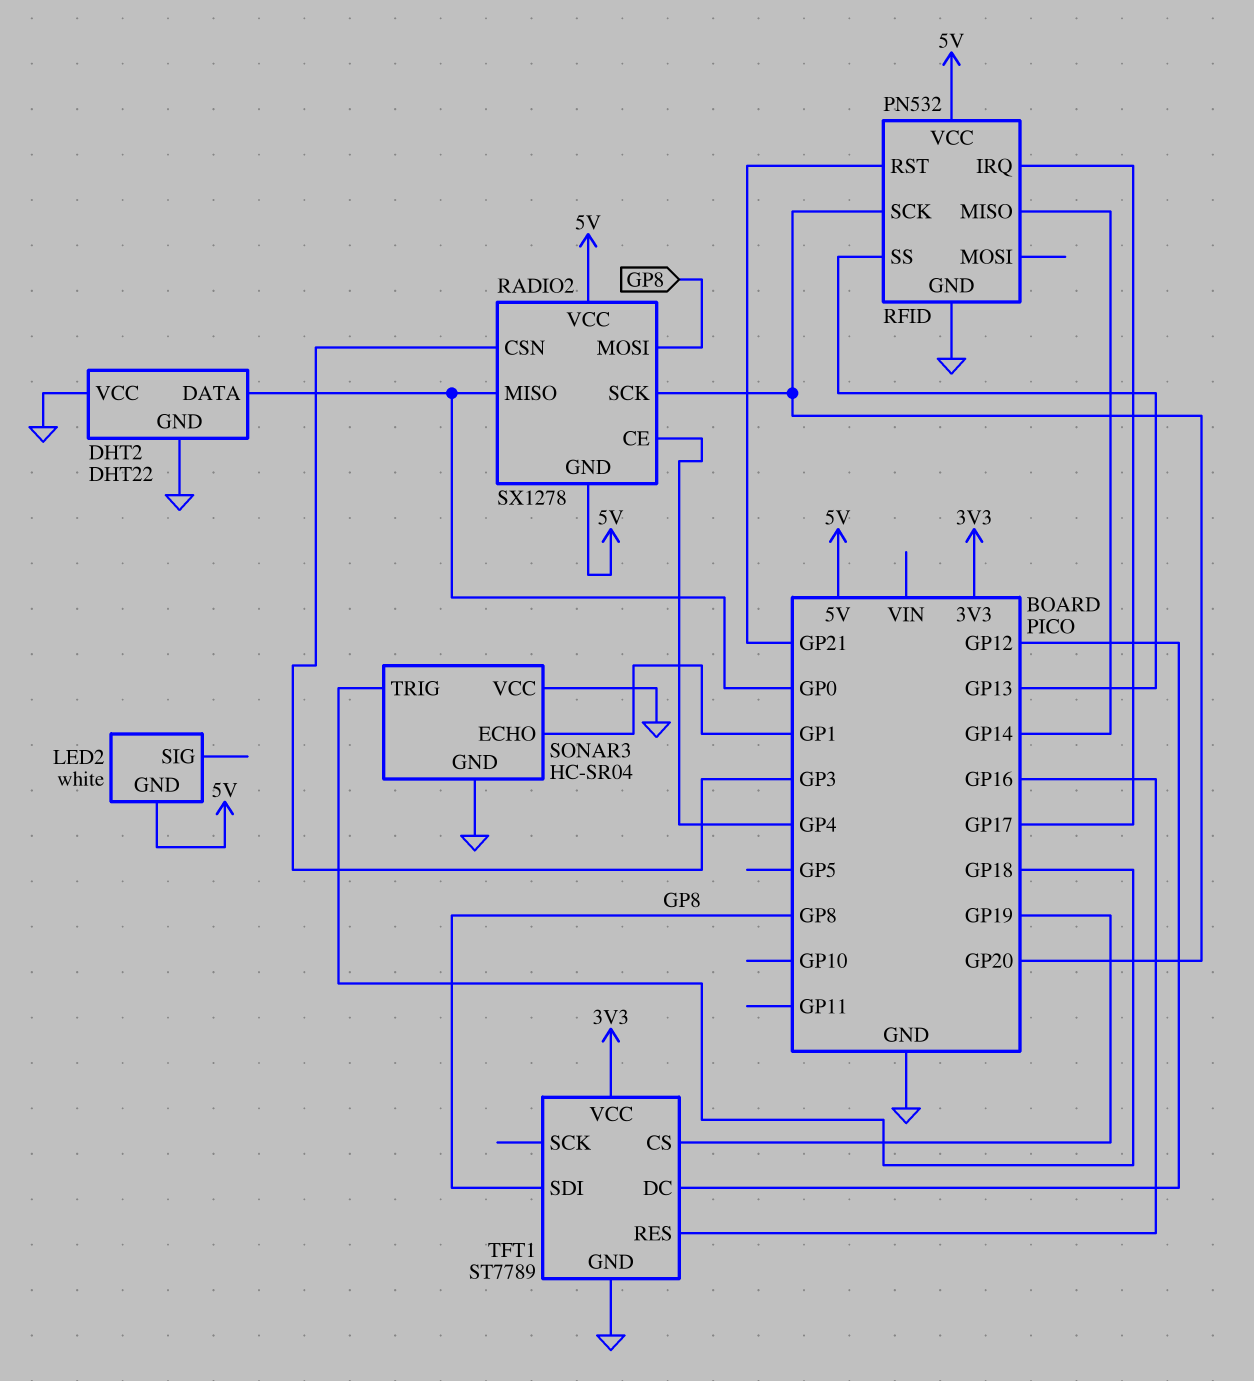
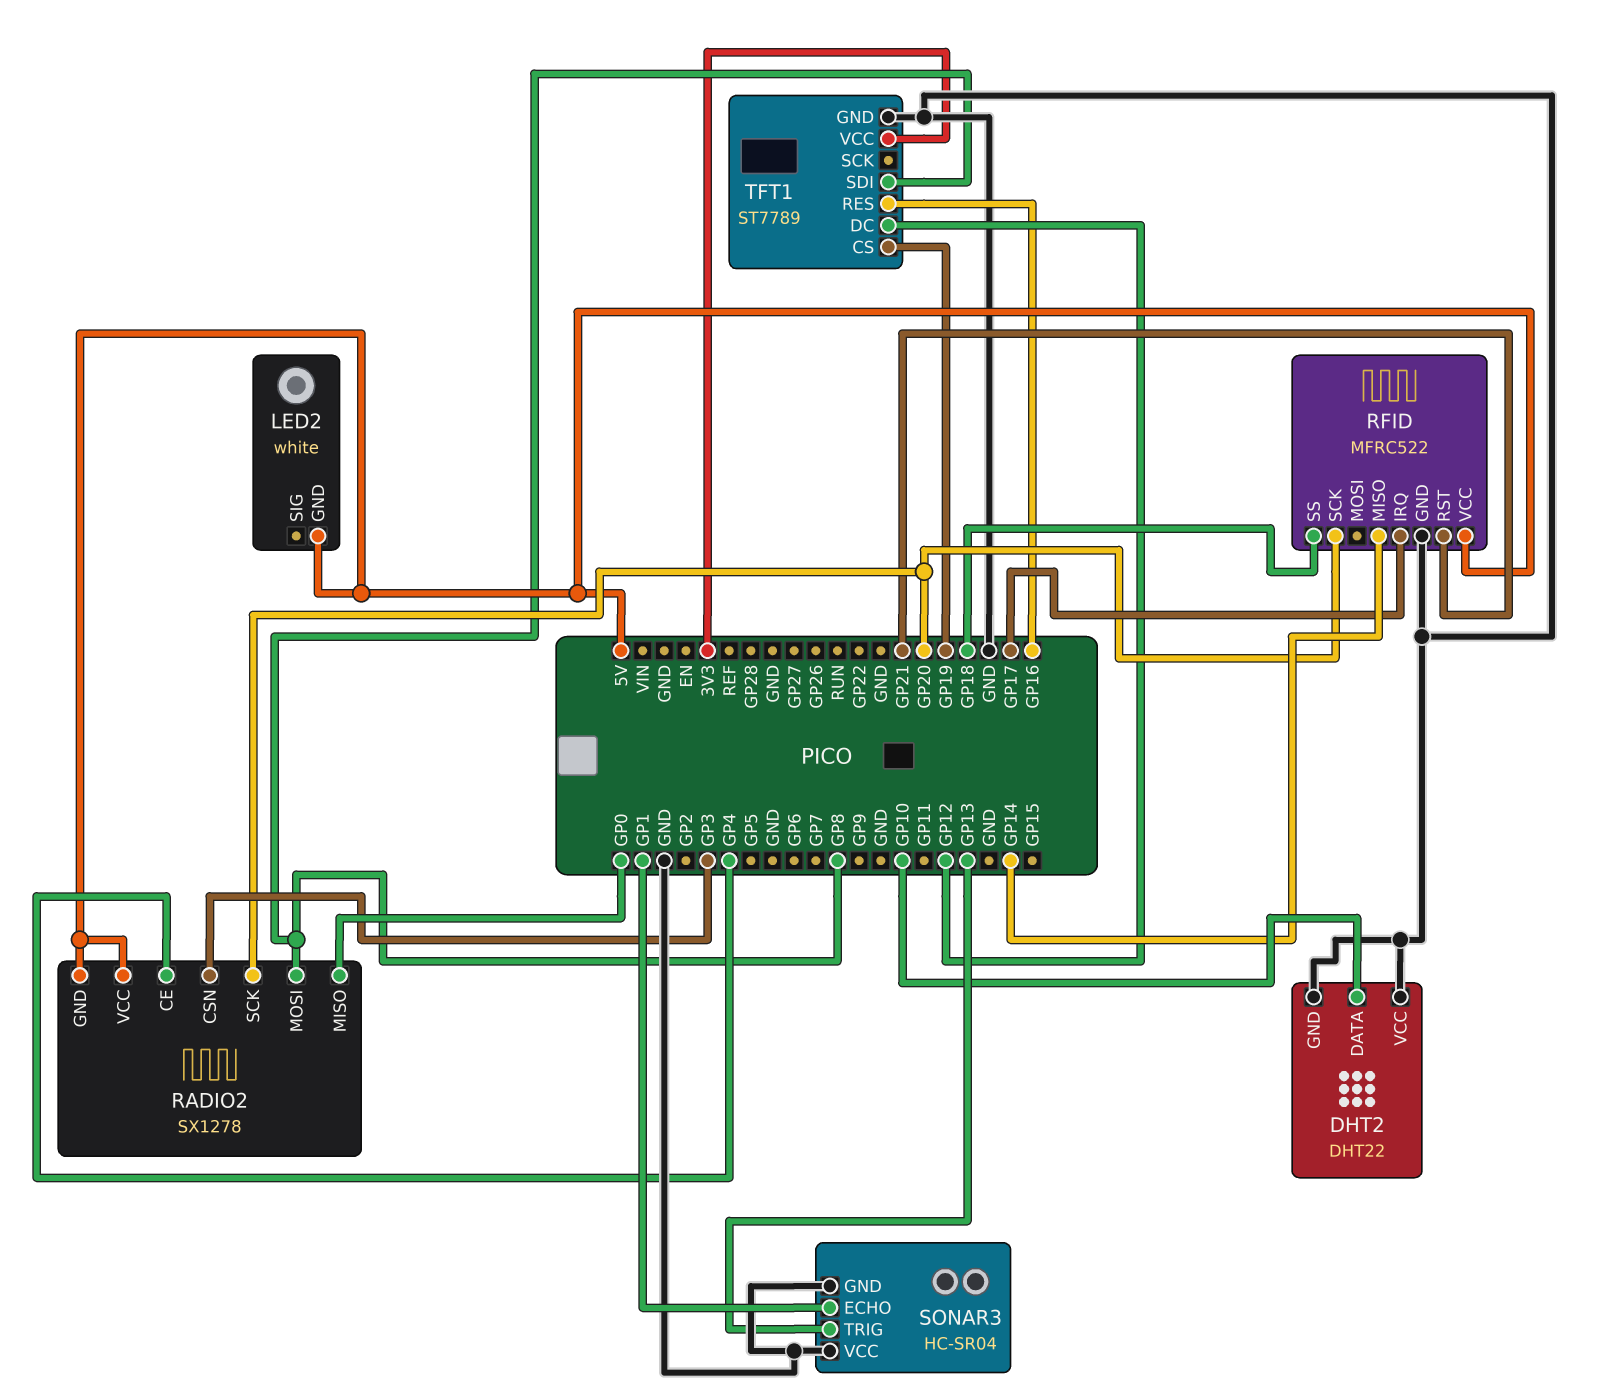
DHT2 pin DATA: GP0 -> GP10
RFID: PN532 -> MFRC522
RFID pin SS: GP13 -> GP18
SONAR3 pin TRIG: GP18 -> GP13

